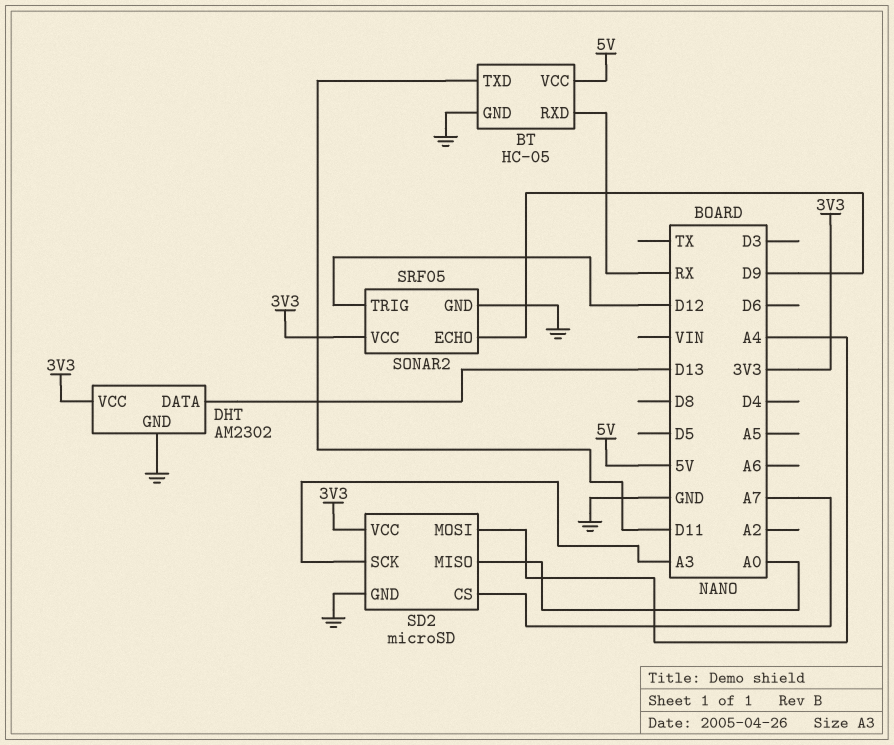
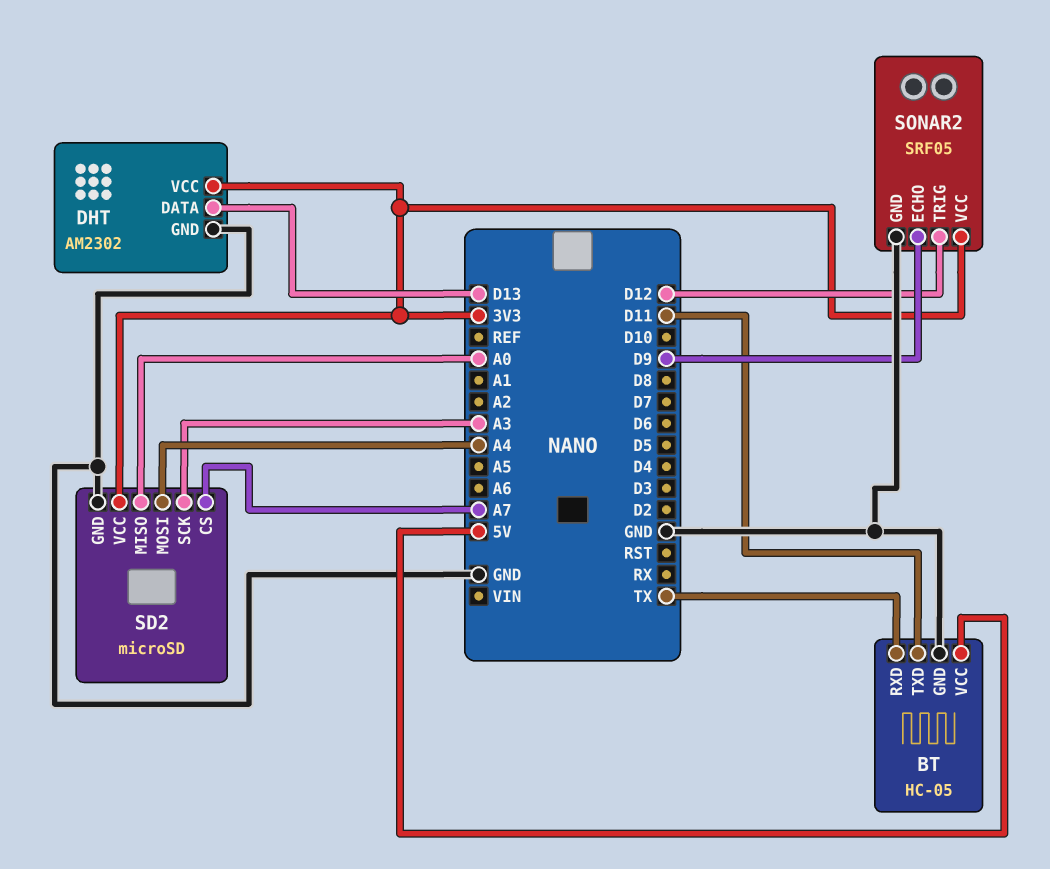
BT pin RXD: RX -> TX

